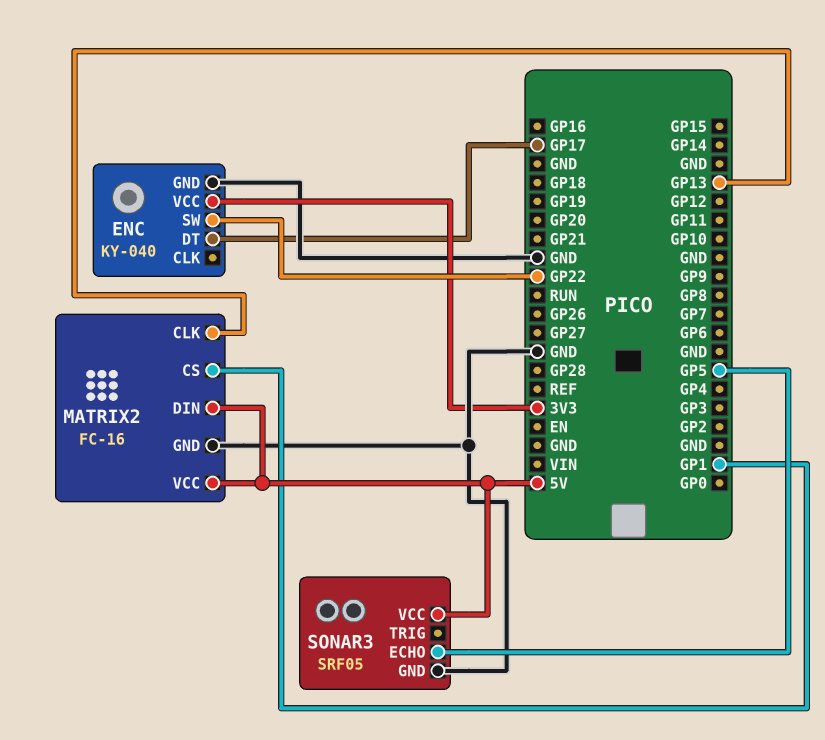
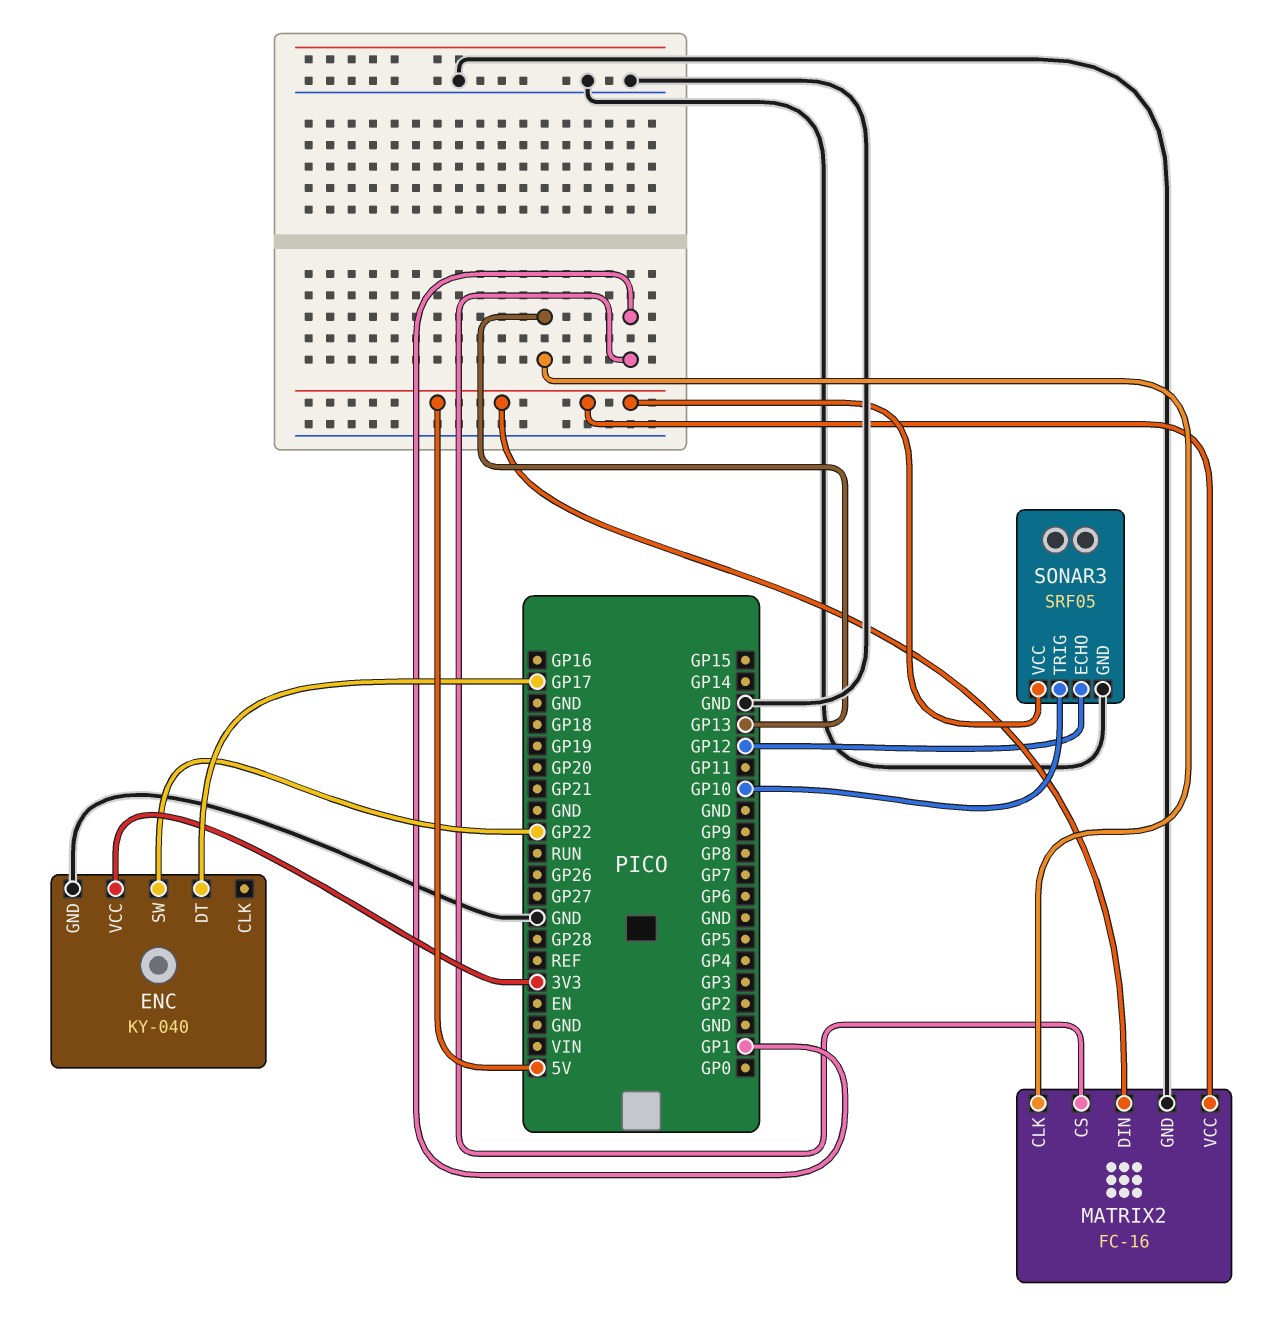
SONAR3 pin ECHO: GP5 -> GP12
SONAR3 pin TRIG: none -> GP10

